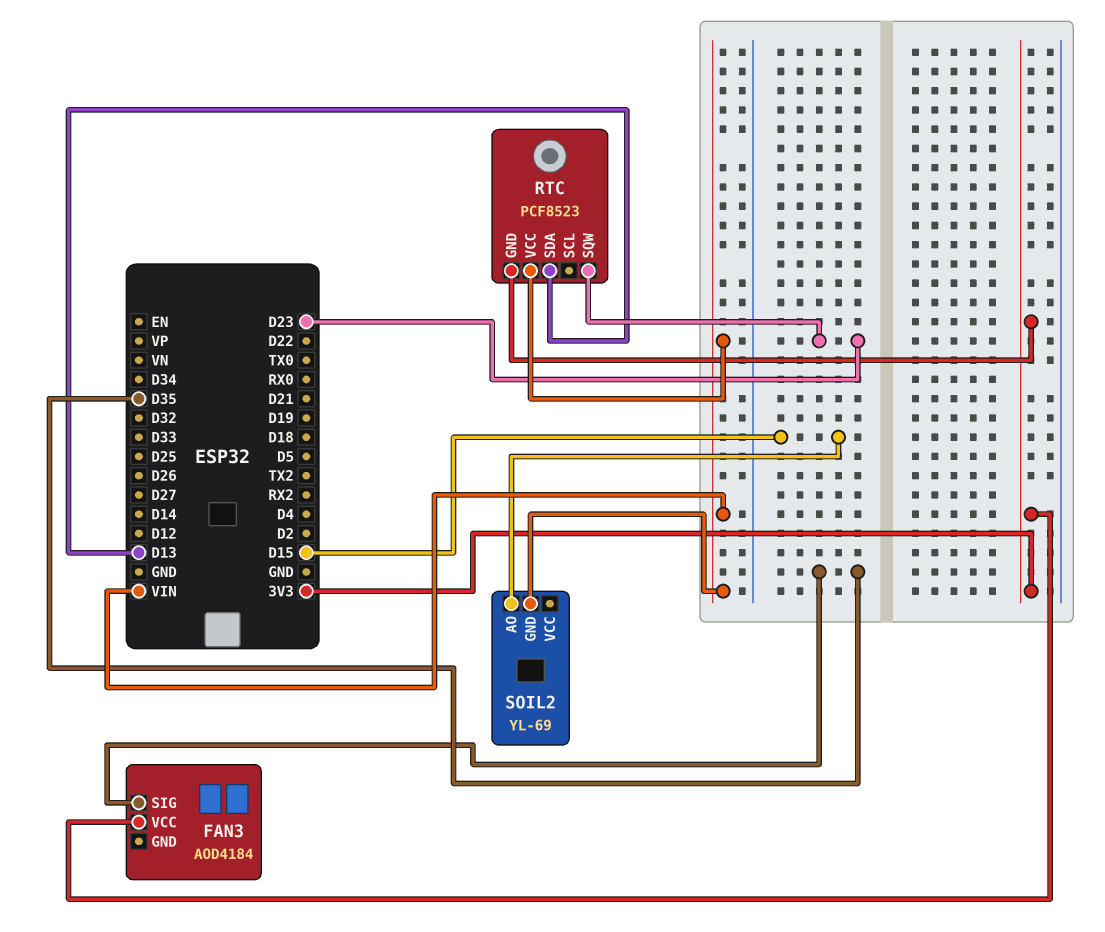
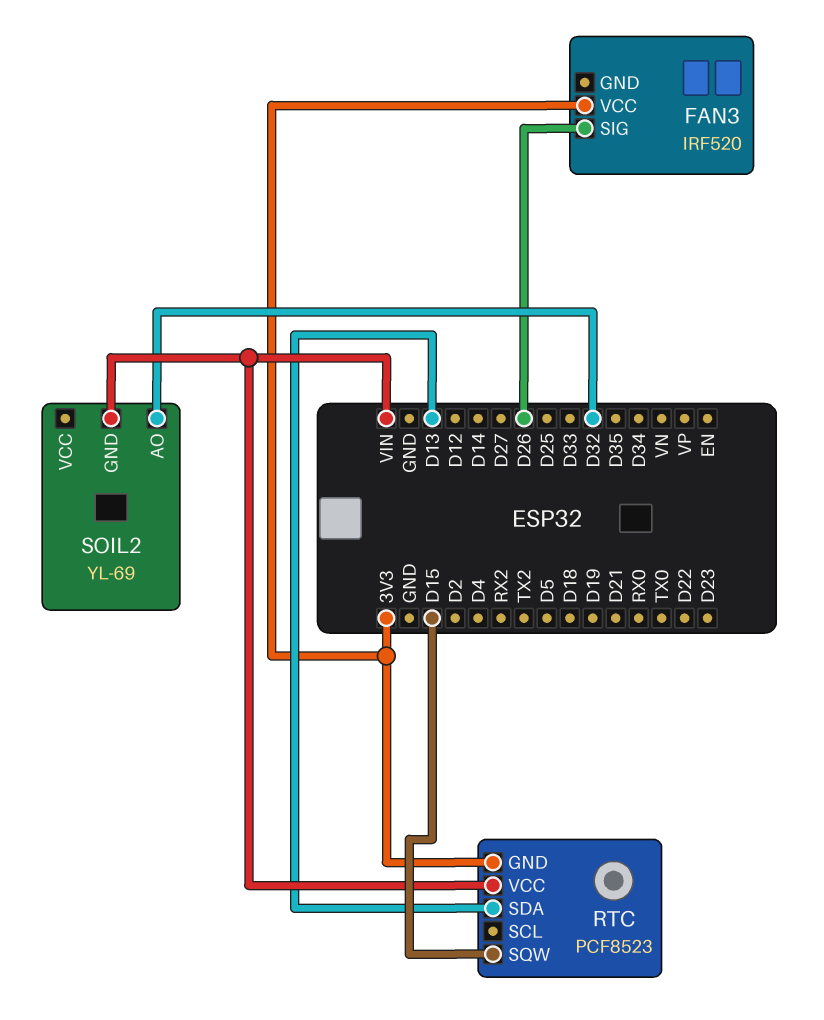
FAN3: AOD4184 -> IRF520
FAN3 pin SIG: D35 -> D26
RTC pin SQW: D23 -> D15
SOIL2 pin AO: D15 -> D32

